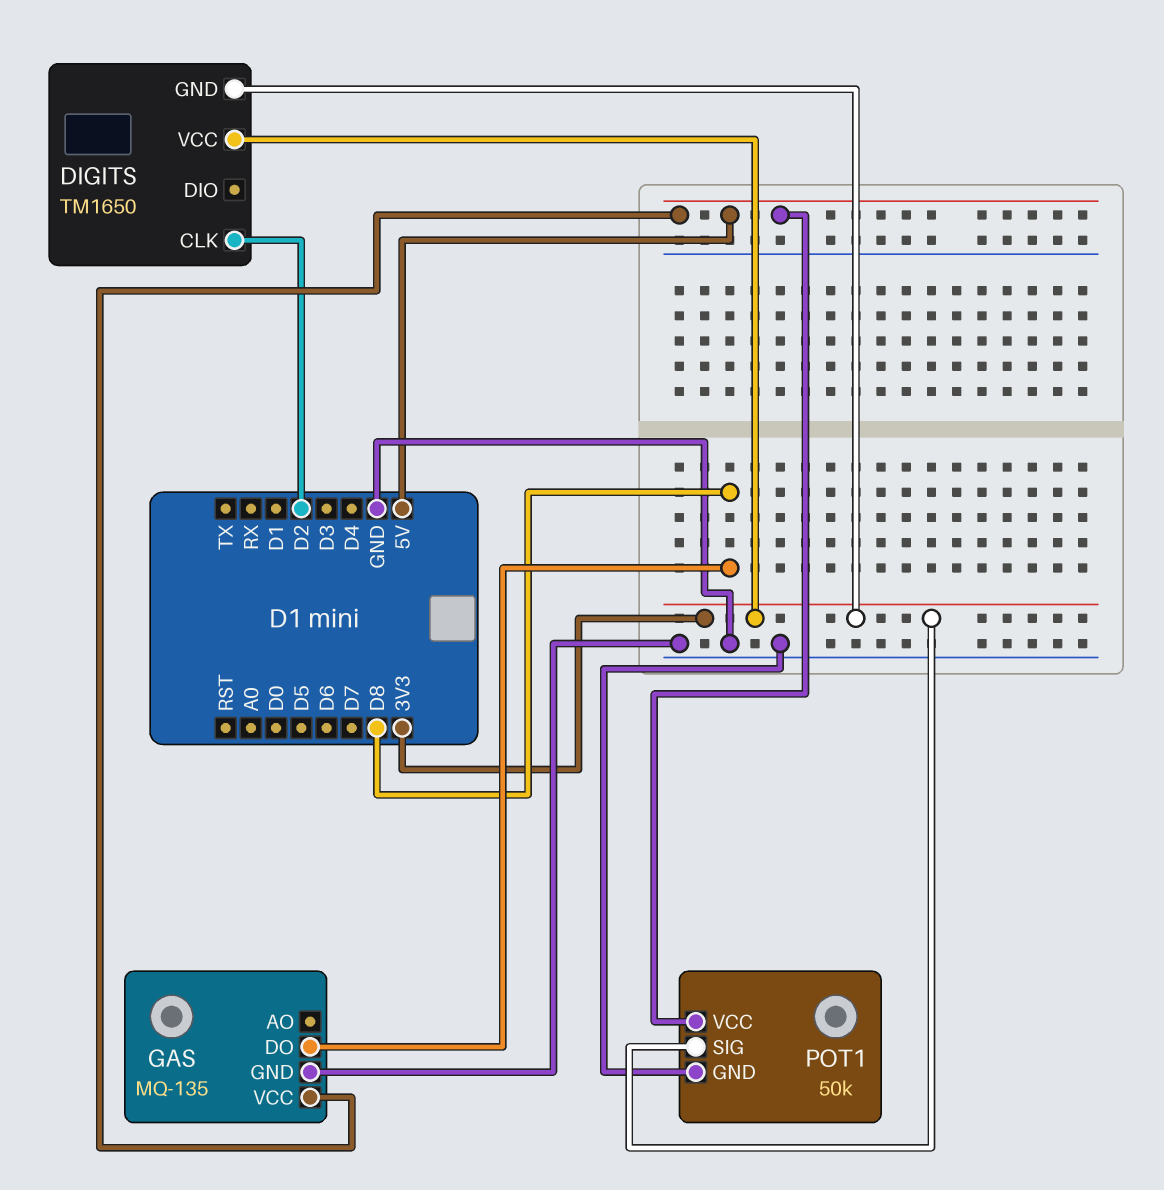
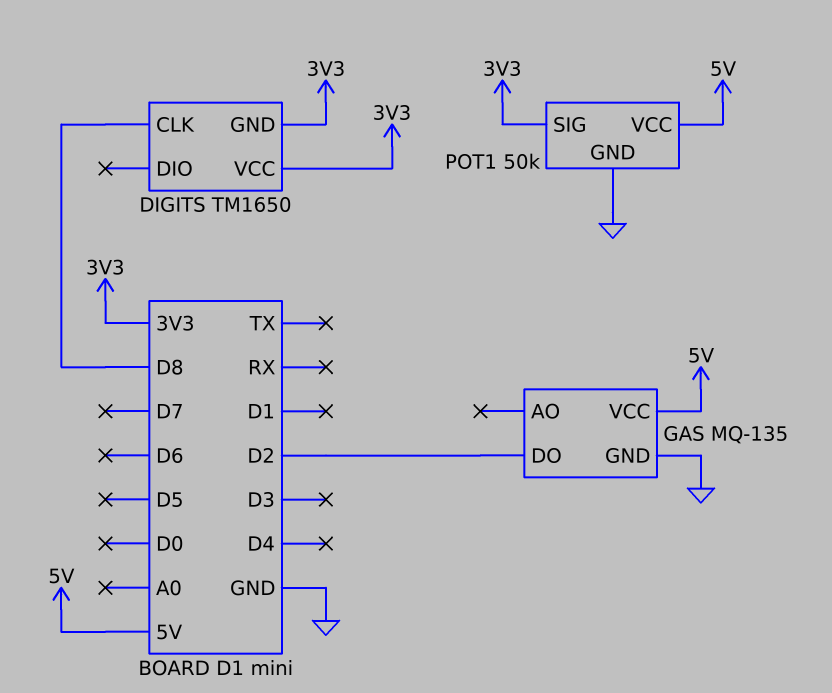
DIGITS pin CLK: D2 -> D8
GAS pin DO: D8 -> D2

